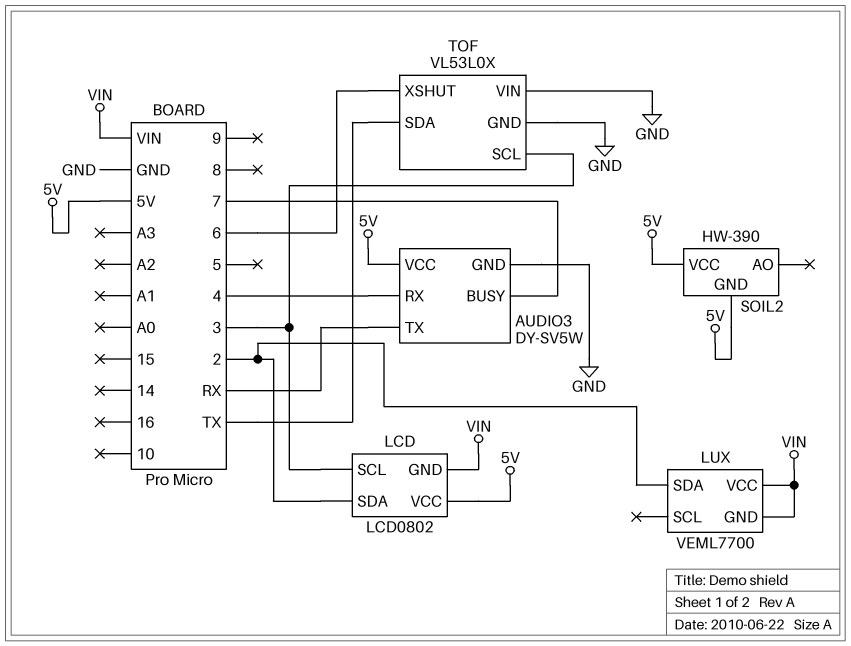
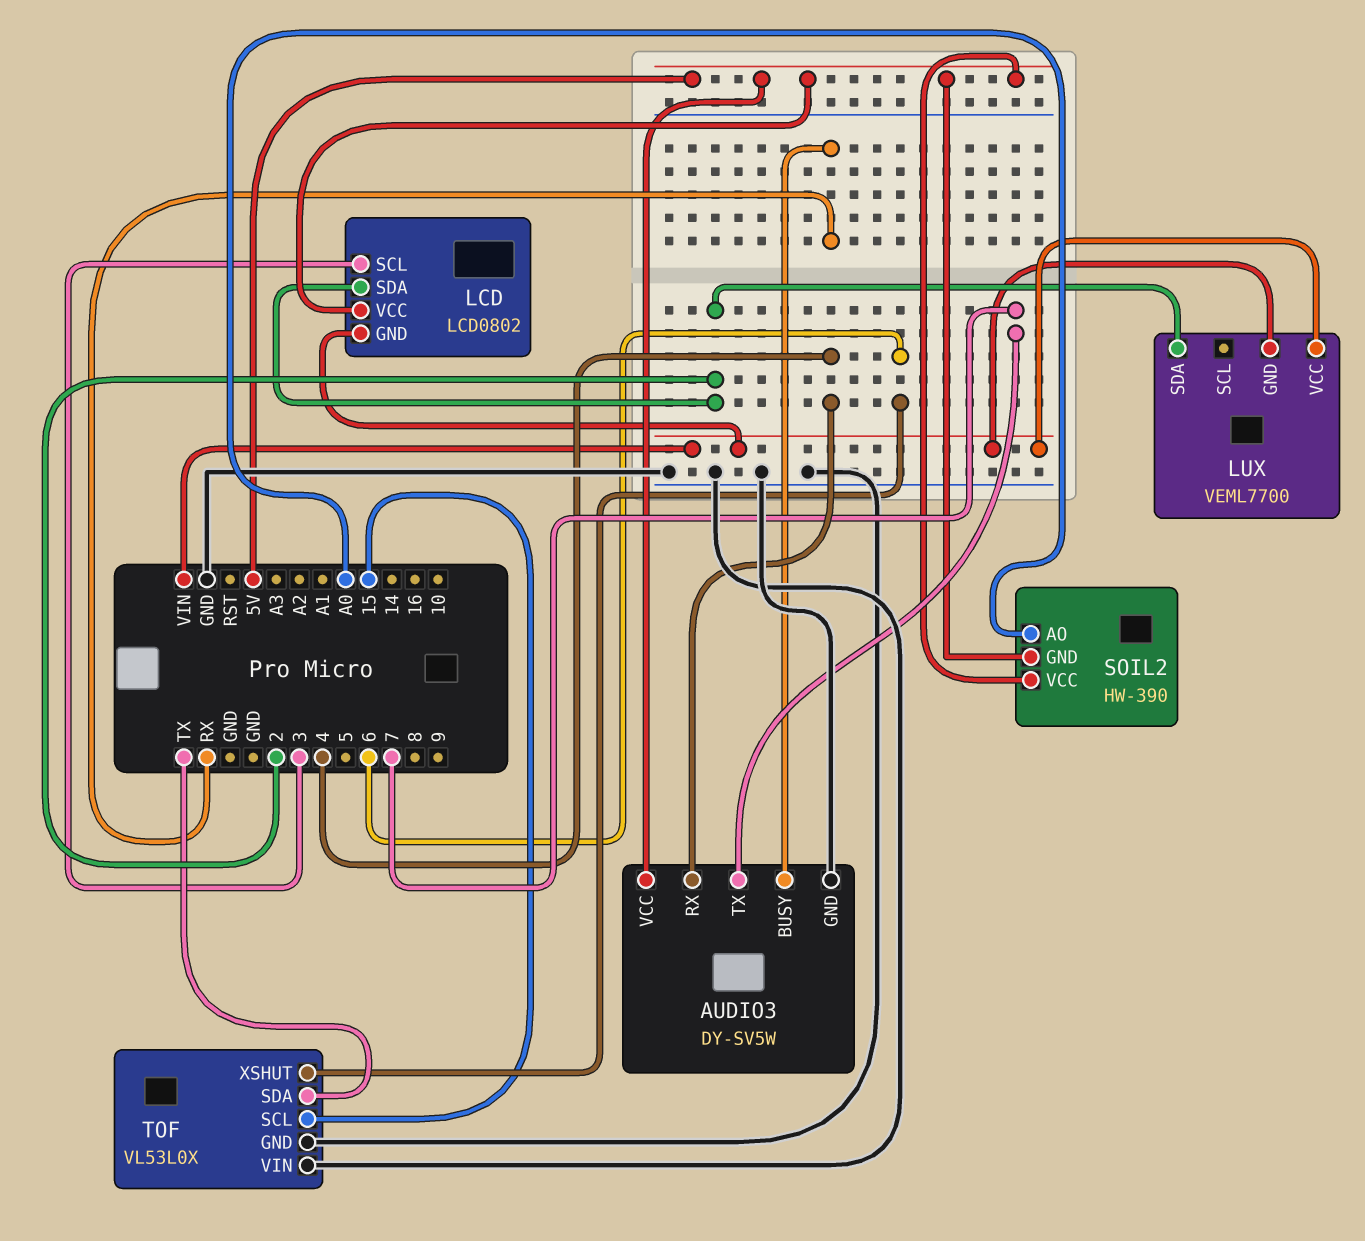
AUDIO3 pin BUSY: 7 -> RX
AUDIO3 pin TX: RX -> 7
SOIL2 pin AO: none -> A0
TOF pin SCL: 3 -> 15

